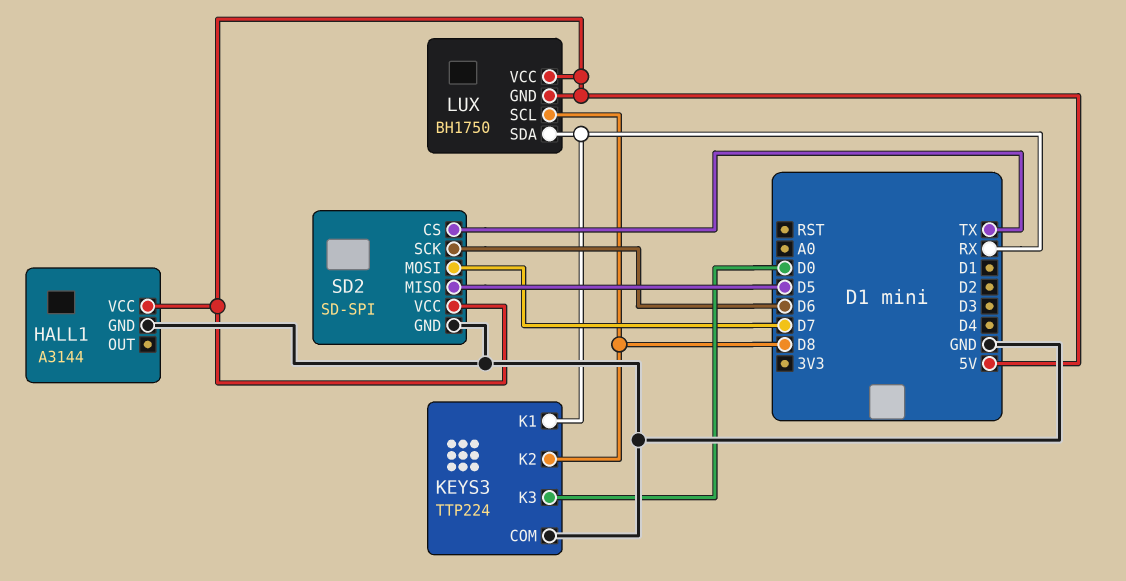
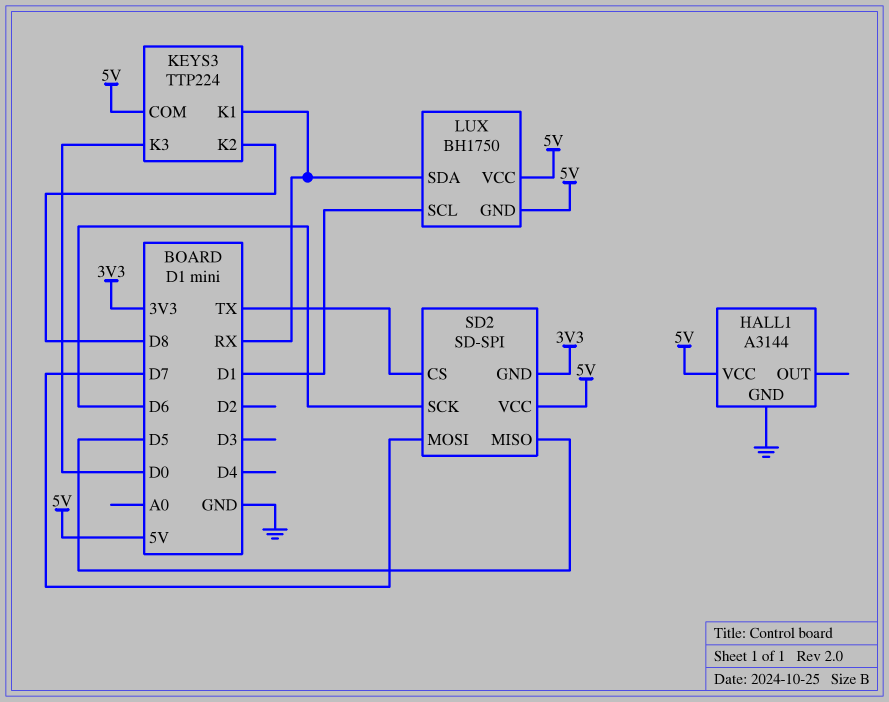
KEYS3 pin COM: GND -> 5V
LUX pin SCL: D8 -> D1
SD2 pin GND: GND -> 3V3

